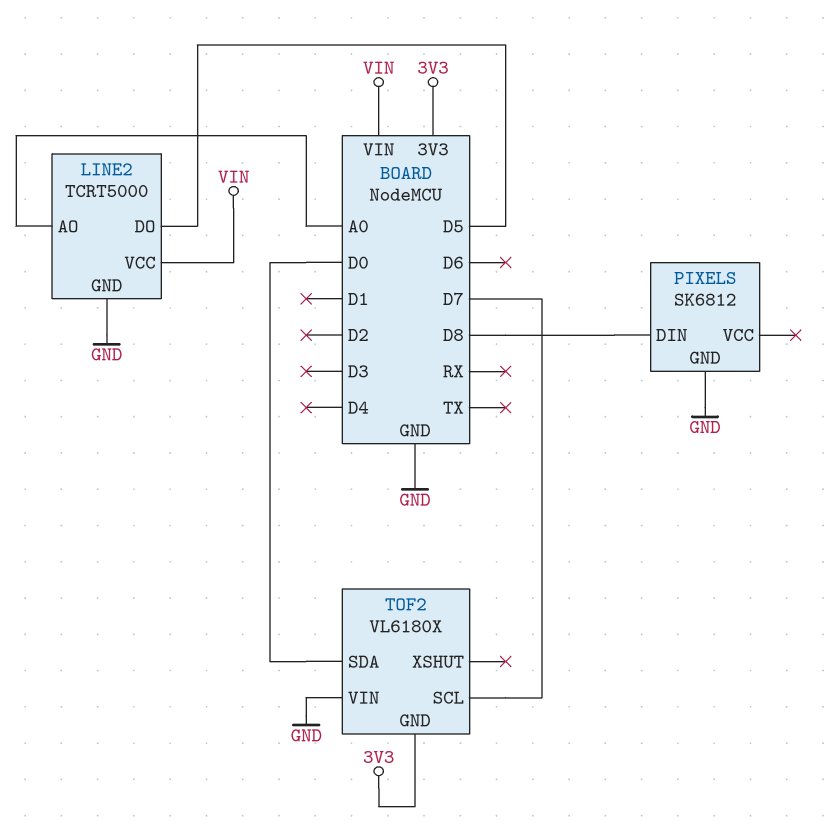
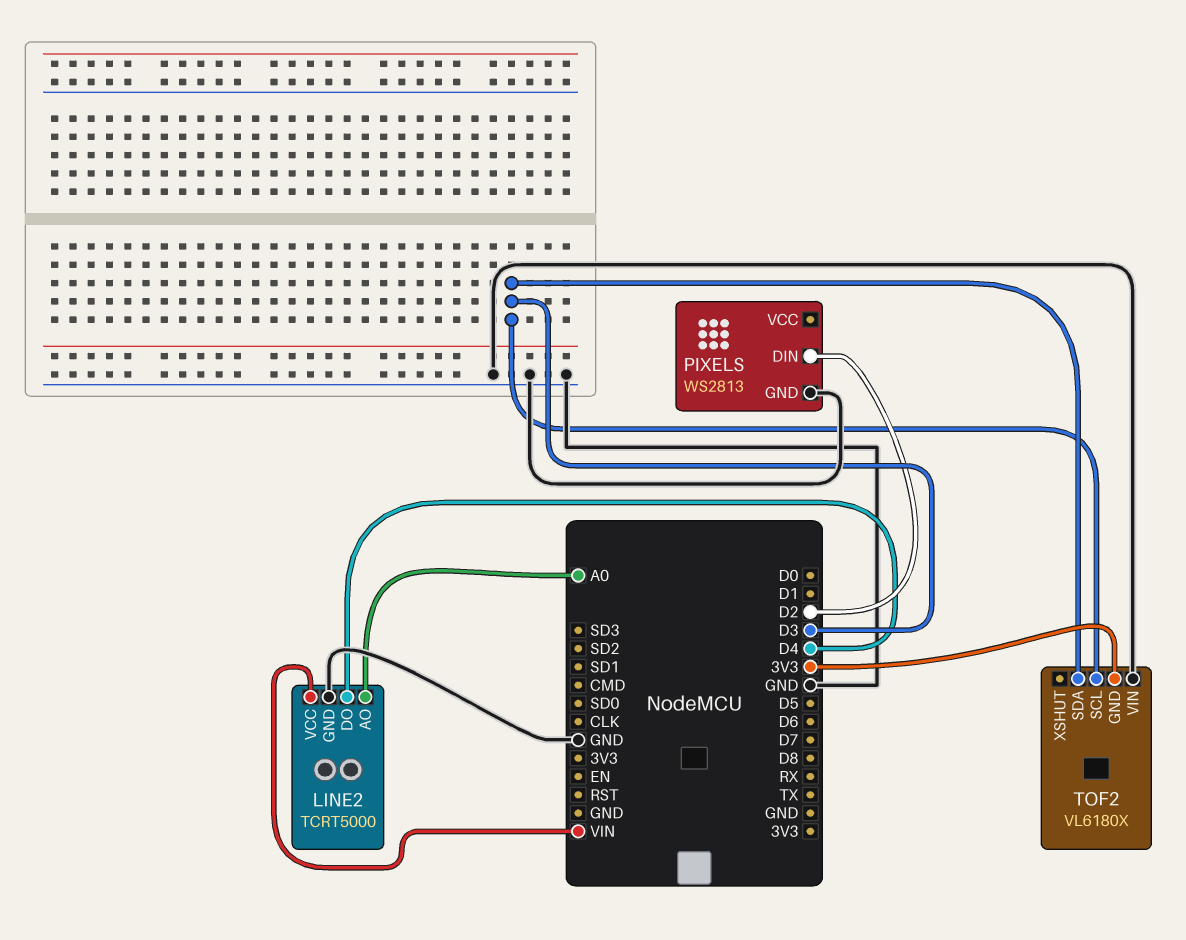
LINE2 pin DO: D5 -> D4
PIXELS: SK6812 -> WS2813
PIXELS pin DIN: D8 -> D2
TOF2 pin SCL: D7 -> D3
TOF2 pin SDA: D0 -> D3

